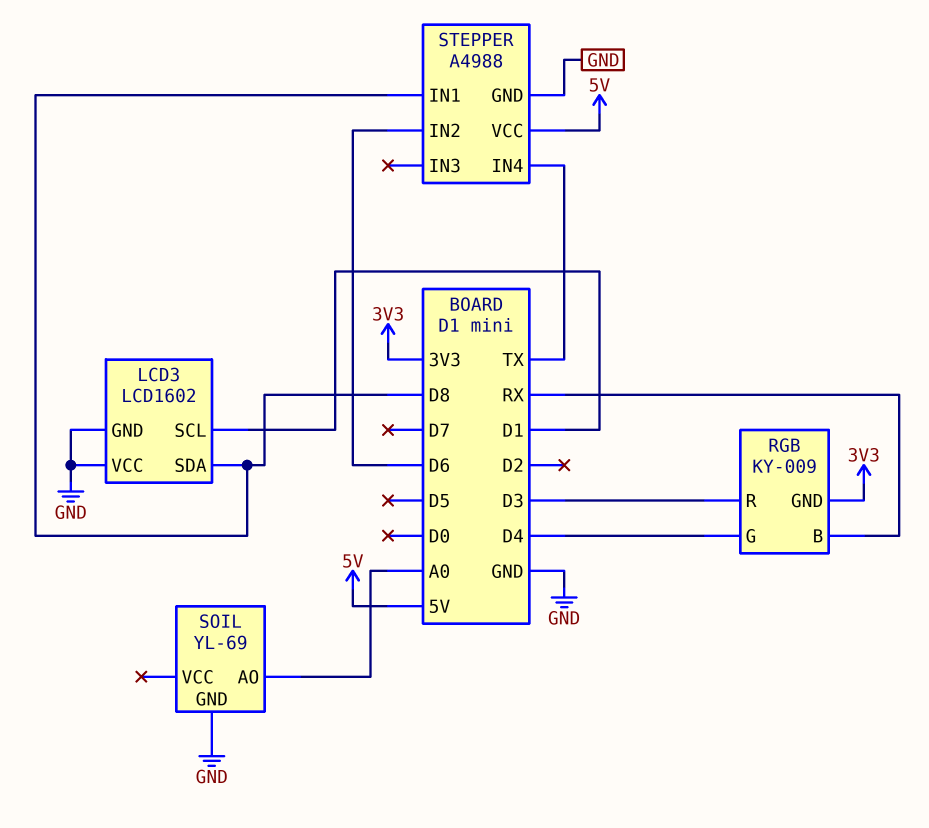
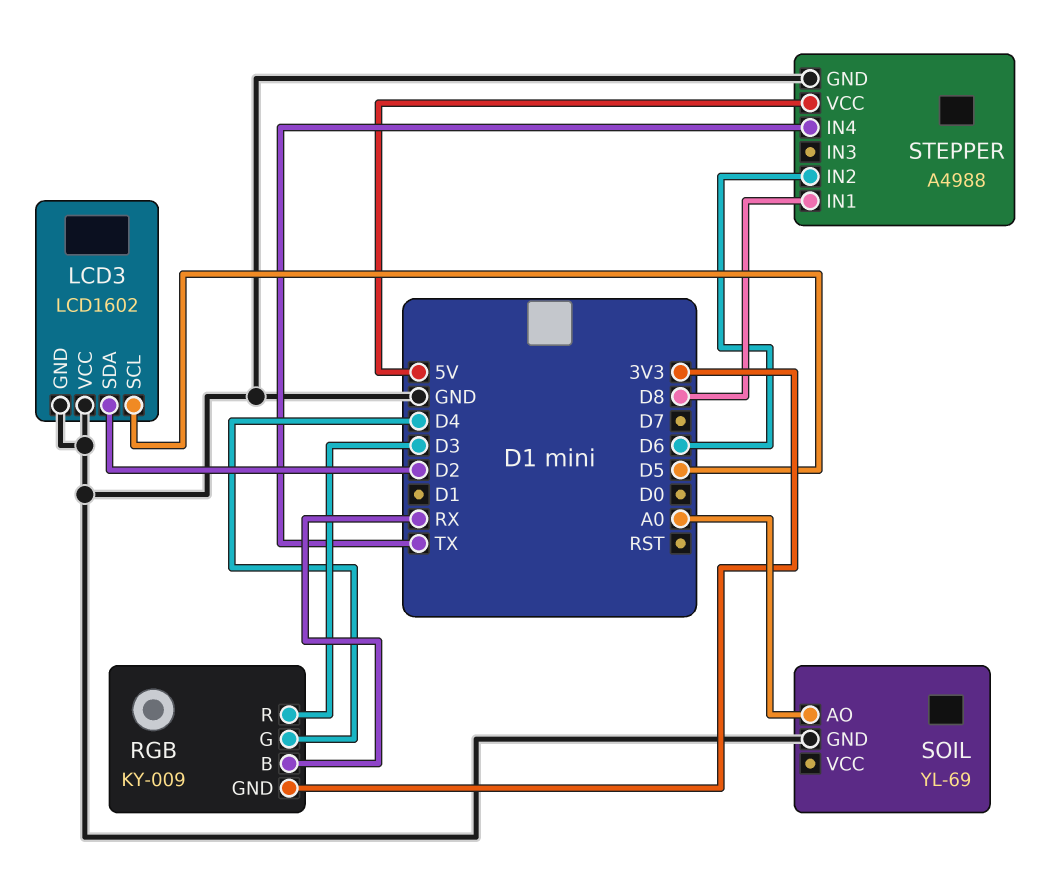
LCD3 pin SCL: D1 -> D5
LCD3 pin SDA: D8 -> D2

